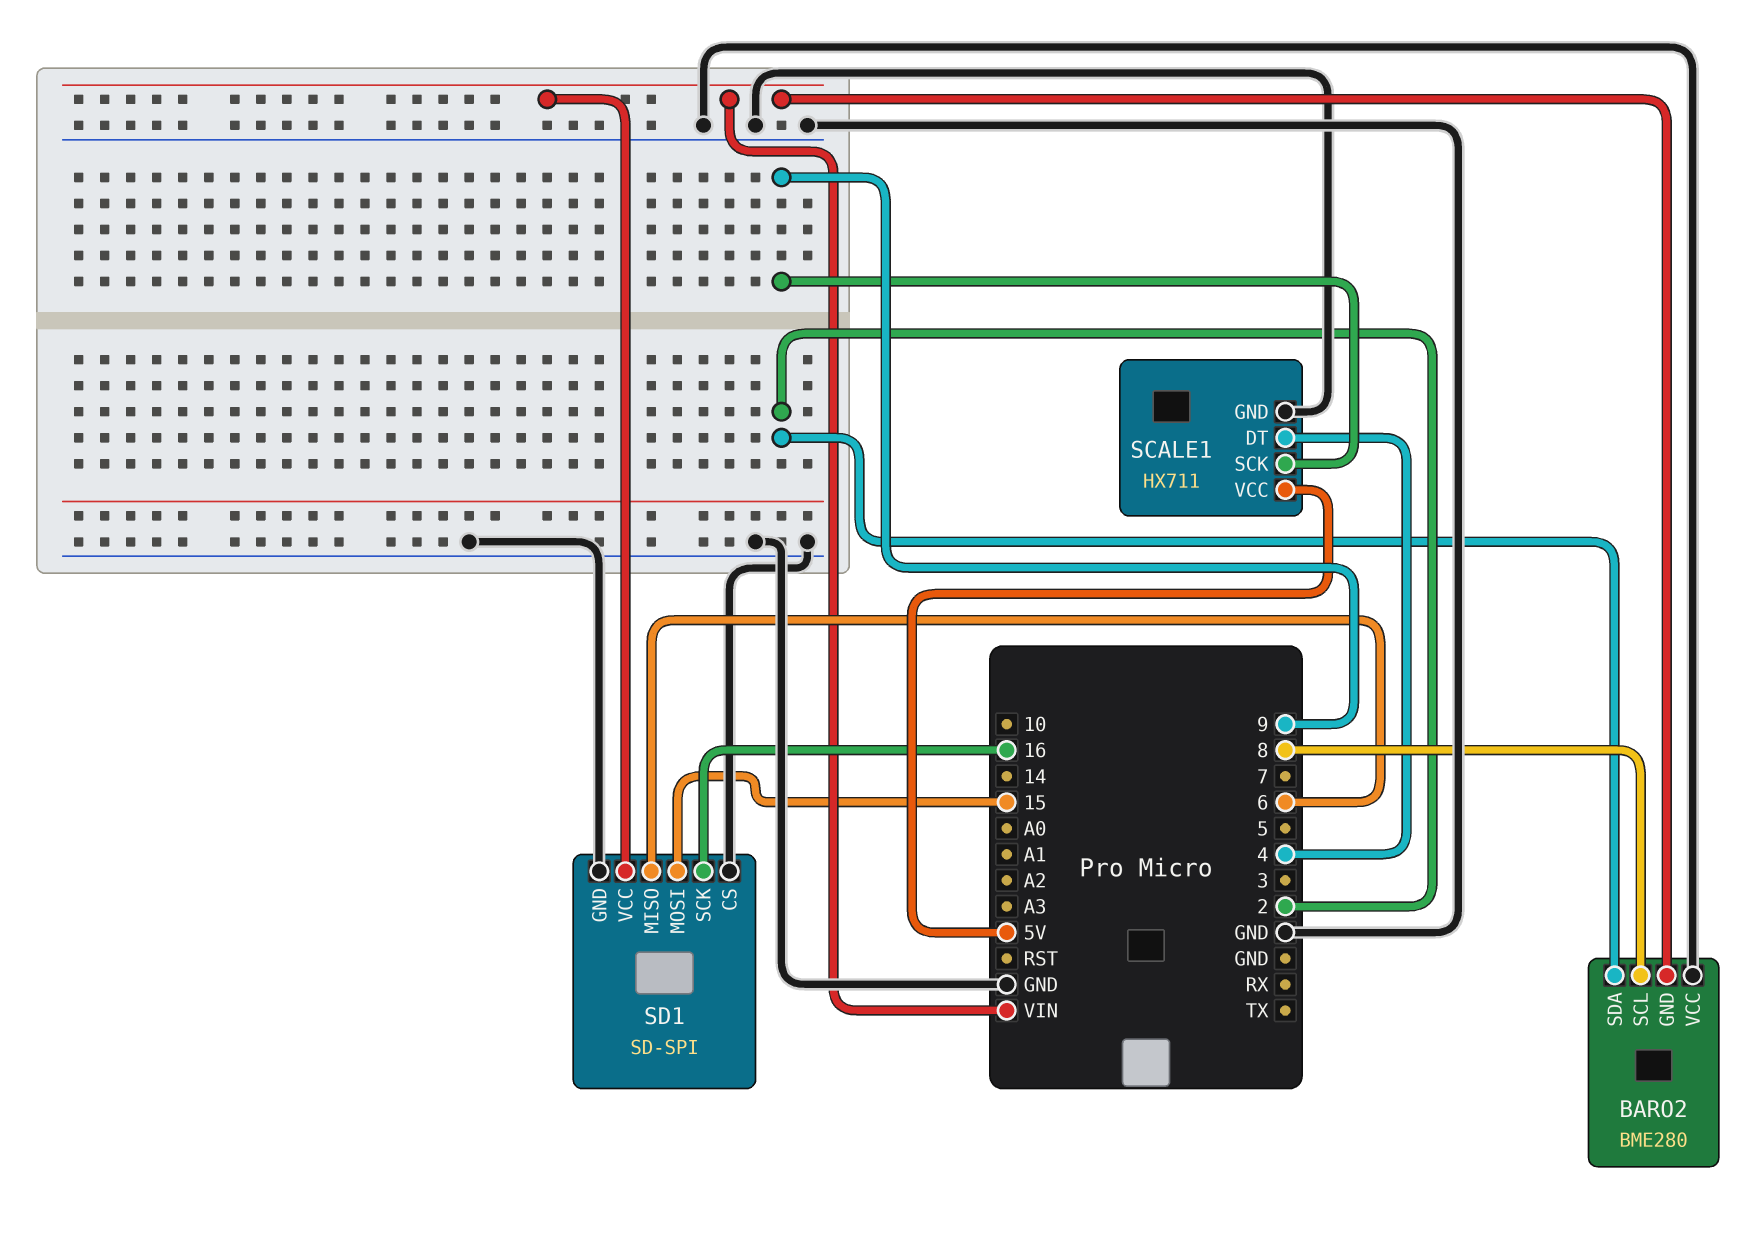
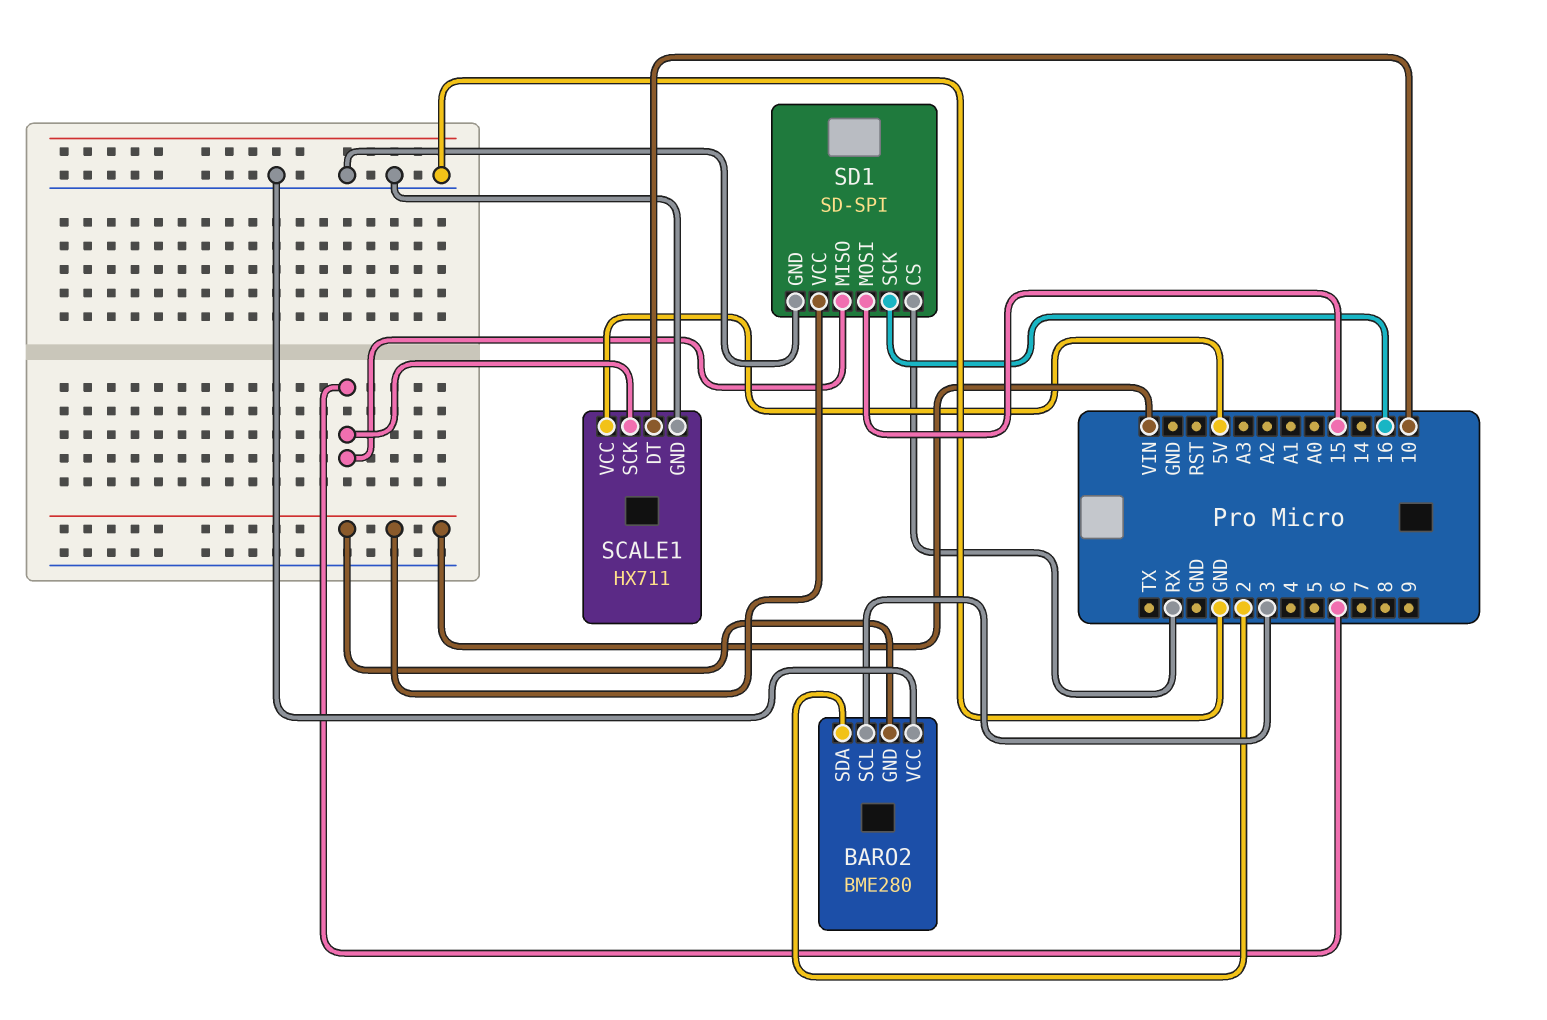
BARO2 pin SCL: 8 -> 3
SCALE1 pin DT: 4 -> 10
SCALE1 pin SCK: 9 -> 6
SD1 pin CS: GND -> RX

